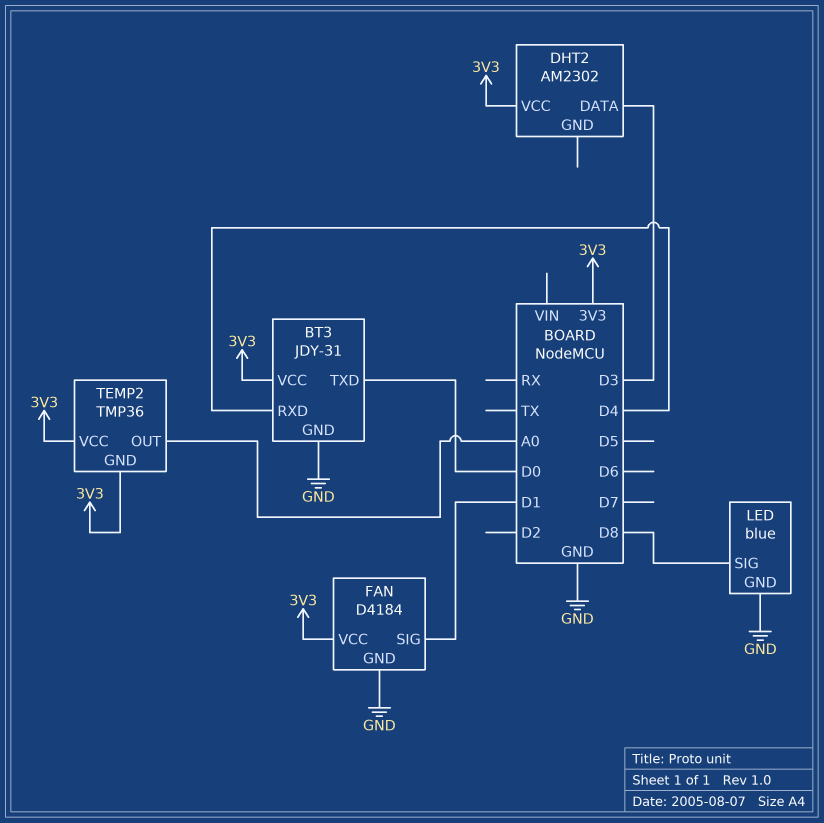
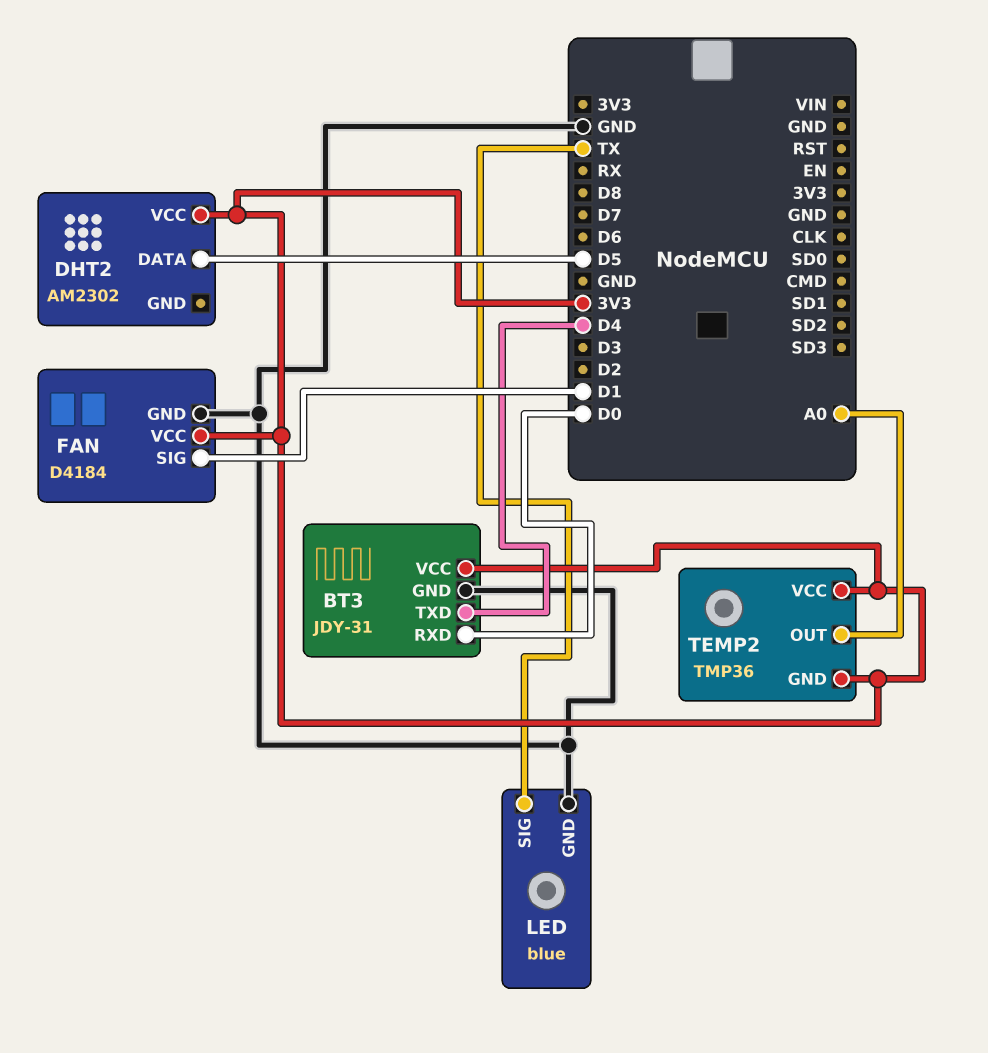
BT3 pin RXD: D4 -> D0
BT3 pin TXD: D0 -> D4
DHT2 pin DATA: D3 -> D5
LED pin SIG: D8 -> TX

